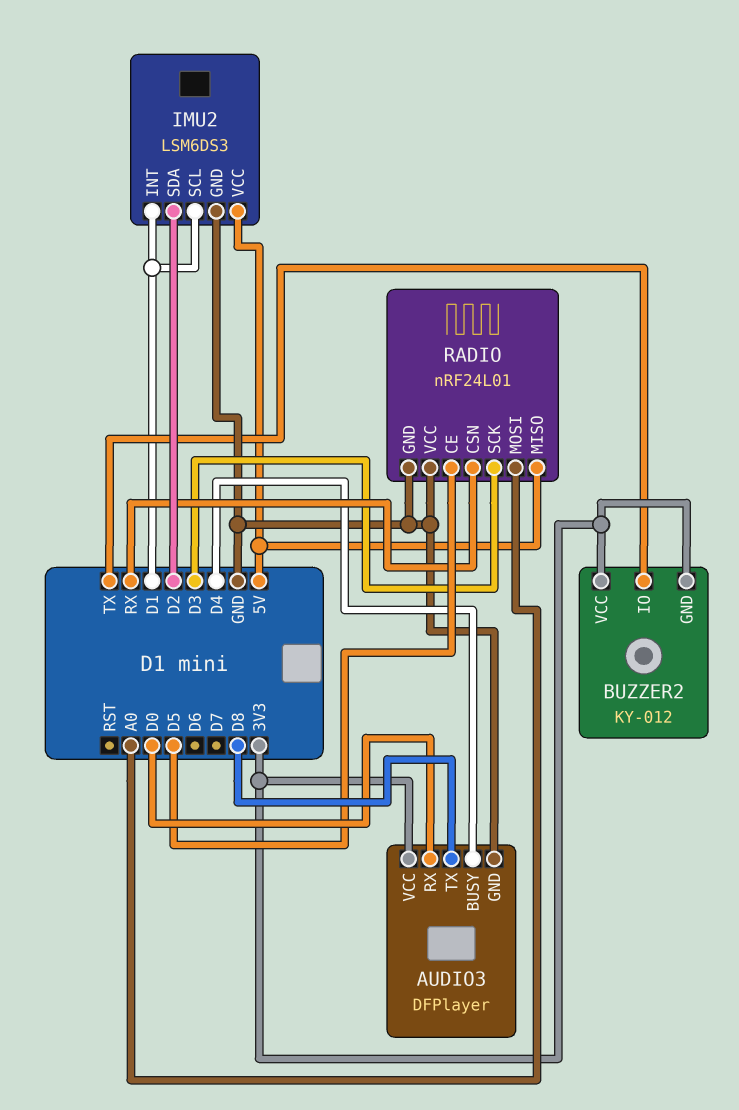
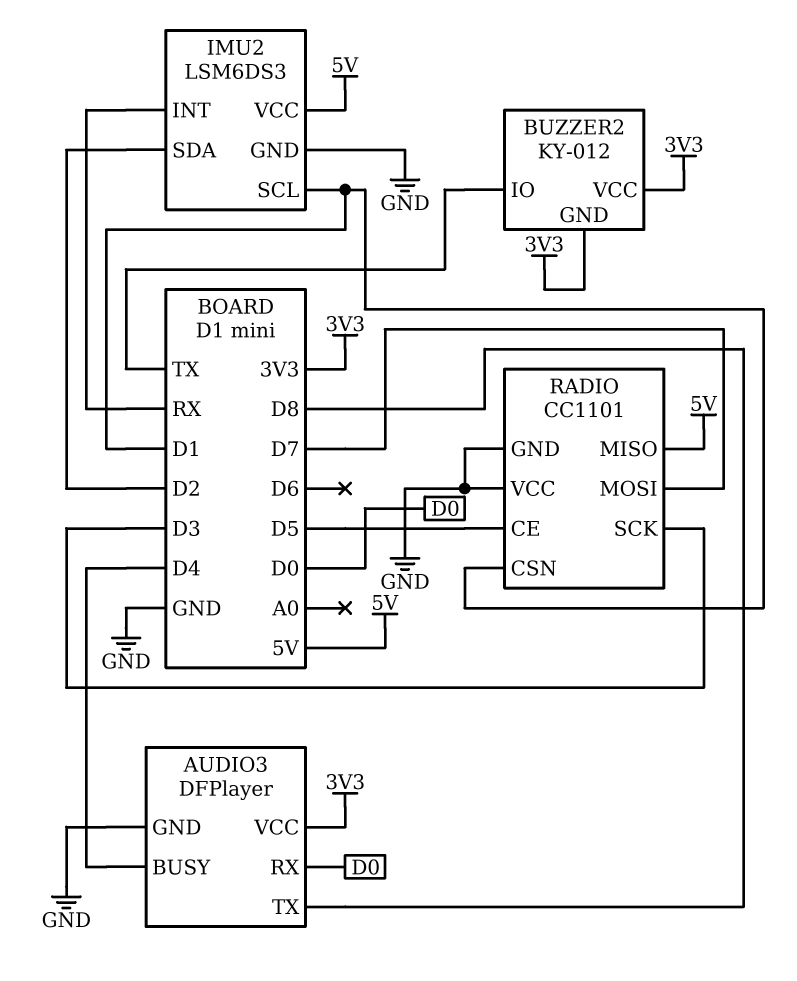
IMU2 pin INT: D1 -> RX
RADIO: nRF24L01 -> CC1101
RADIO pin CSN: RX -> D1
RADIO pin MOSI: A0 -> D7

